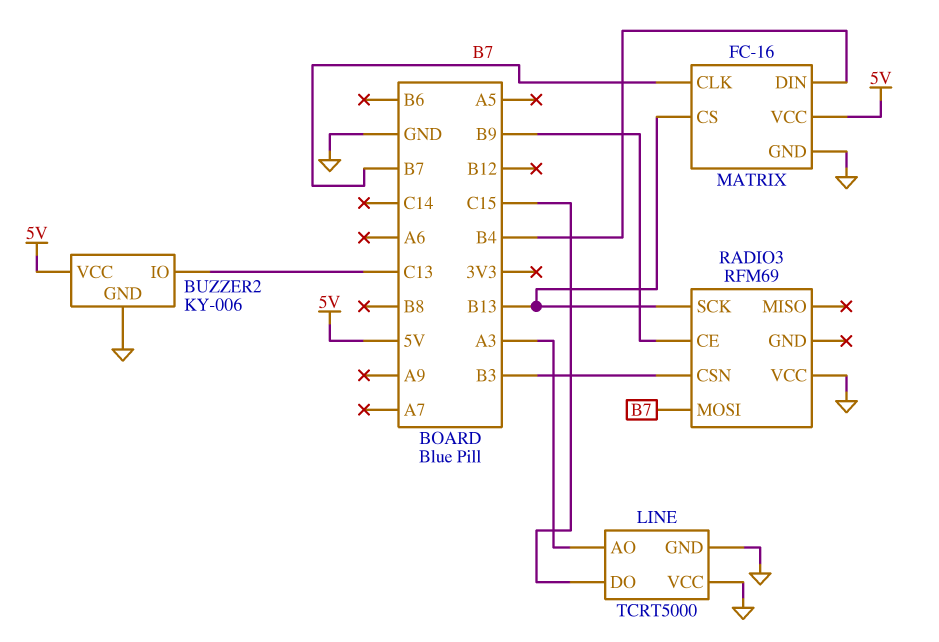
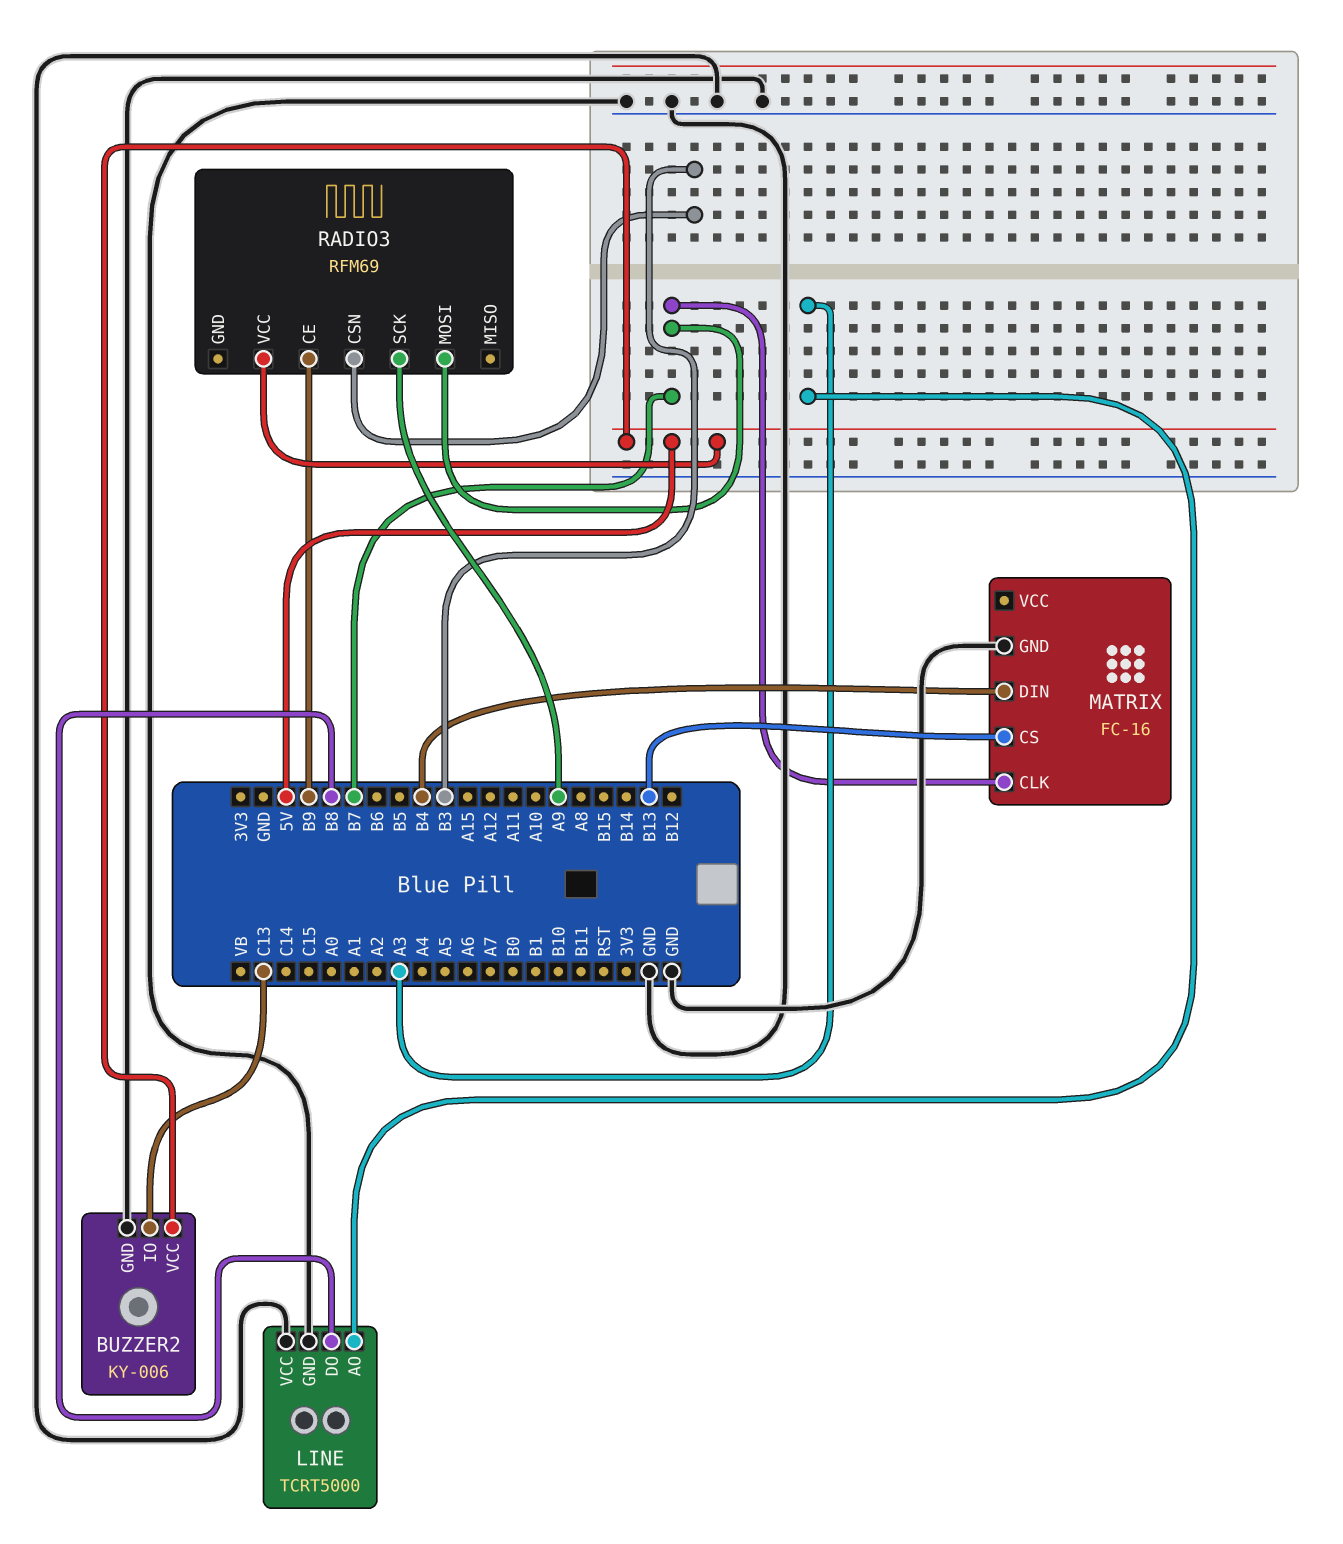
LINE pin DO: C15 -> B8
MATRIX pin VCC: 5V -> none
RADIO3 pin SCK: B13 -> A9
RADIO3 pin VCC: GND -> 5V

